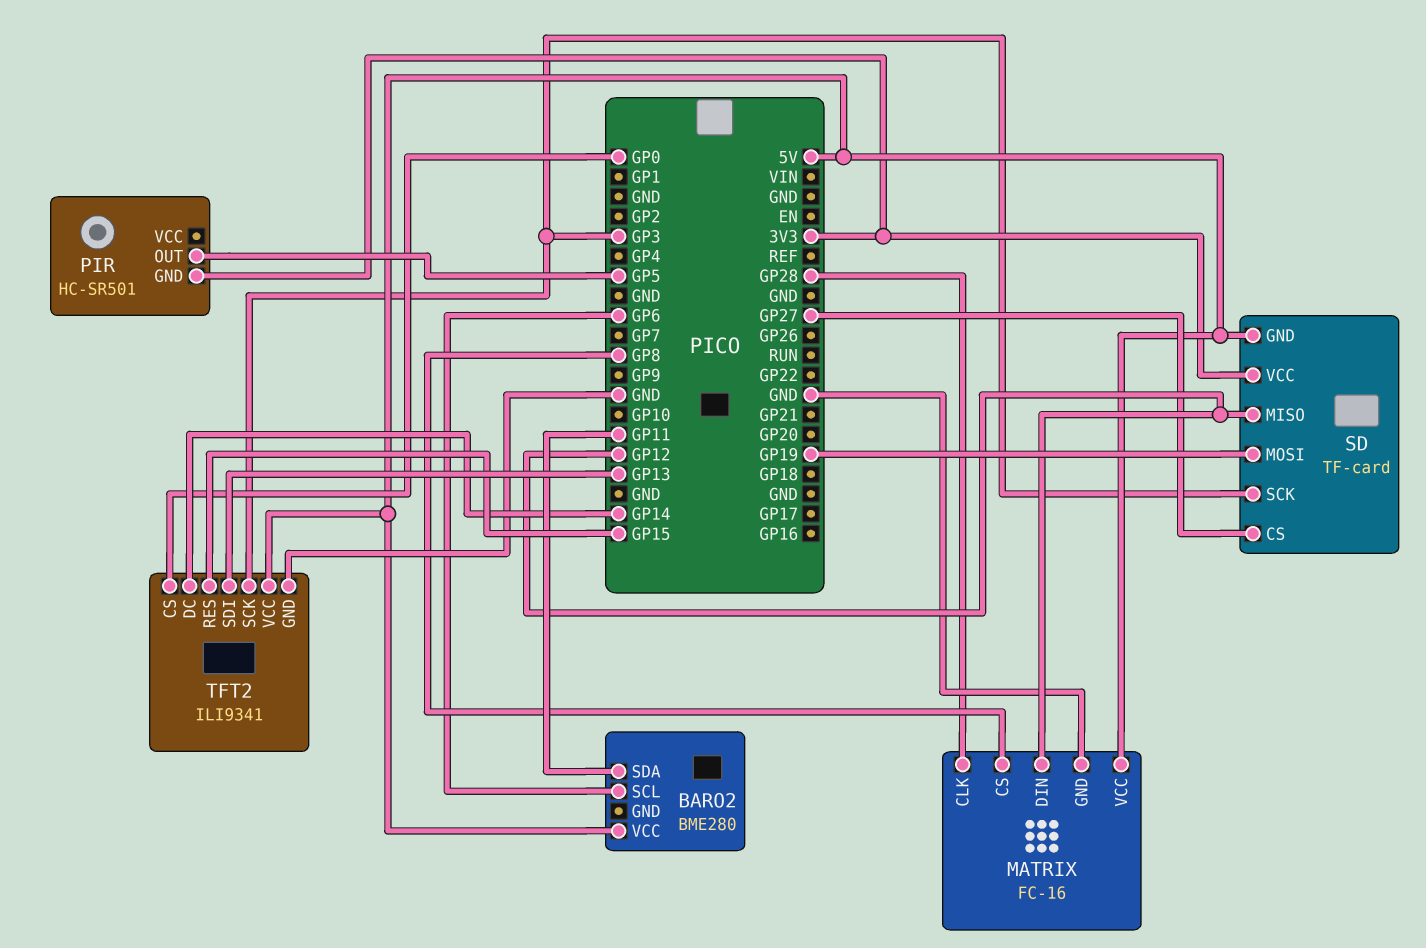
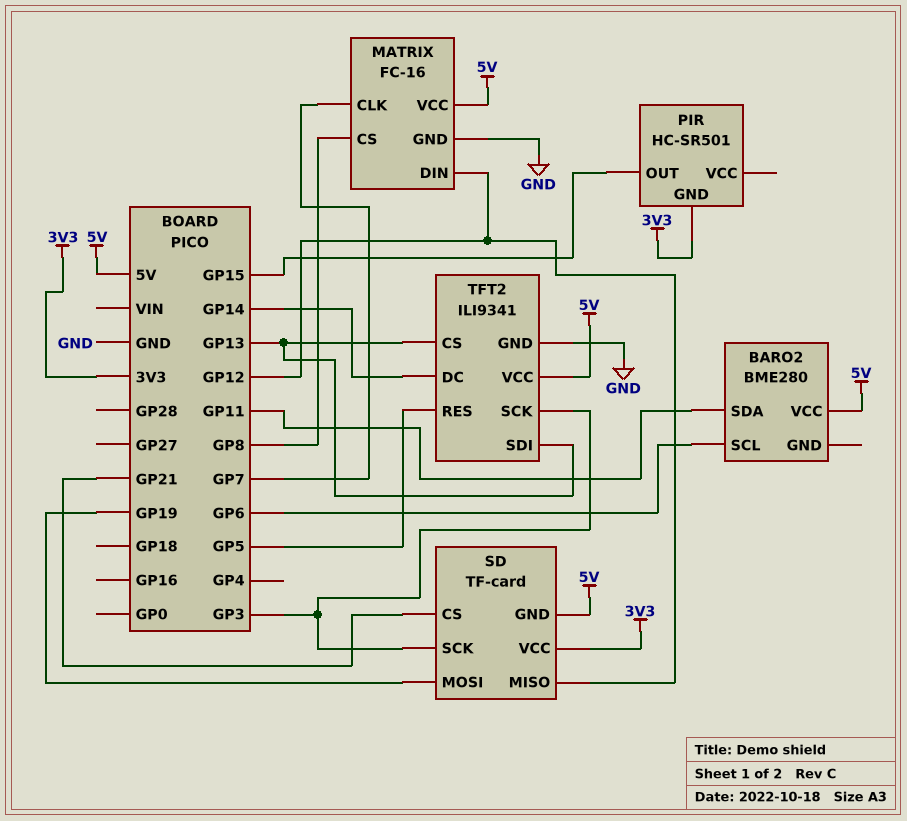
MATRIX pin CLK: GP28 -> GP7
PIR pin OUT: GP5 -> GP15
SD pin CS: GP27 -> GP21
TFT2 pin CS: GP0 -> GP13
TFT2 pin RES: GP15 -> GP5

